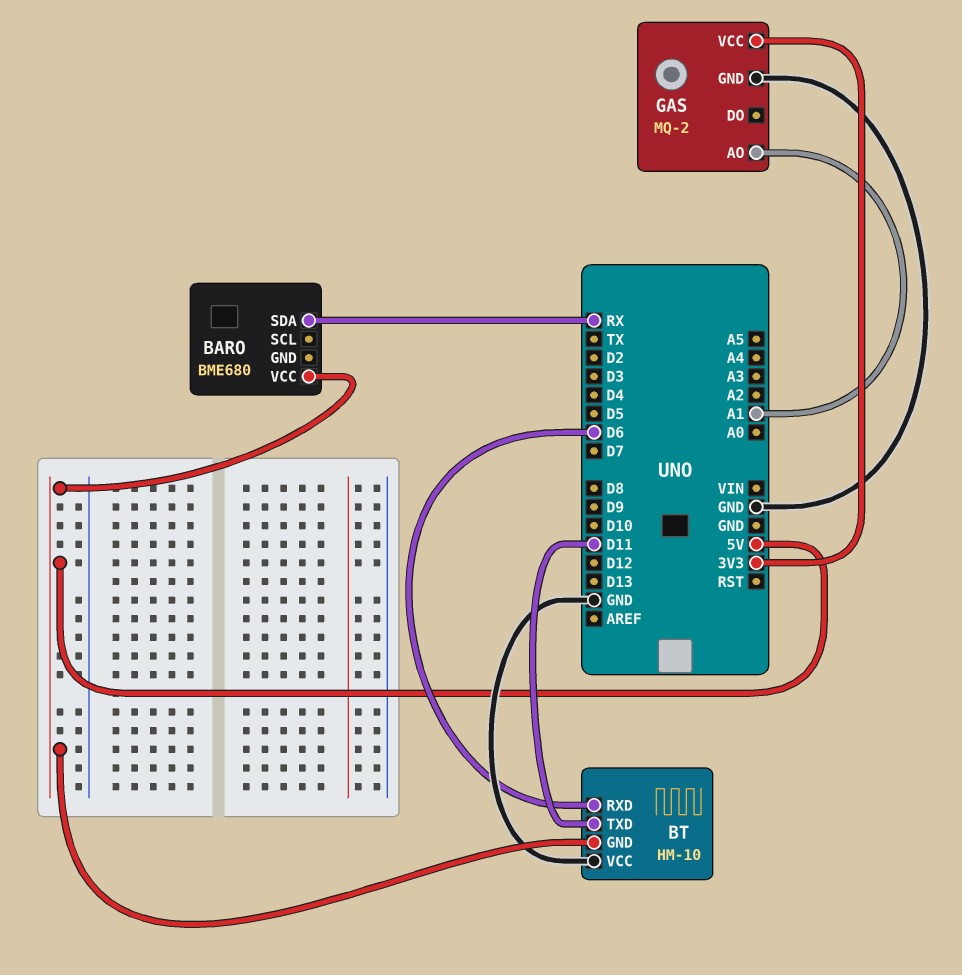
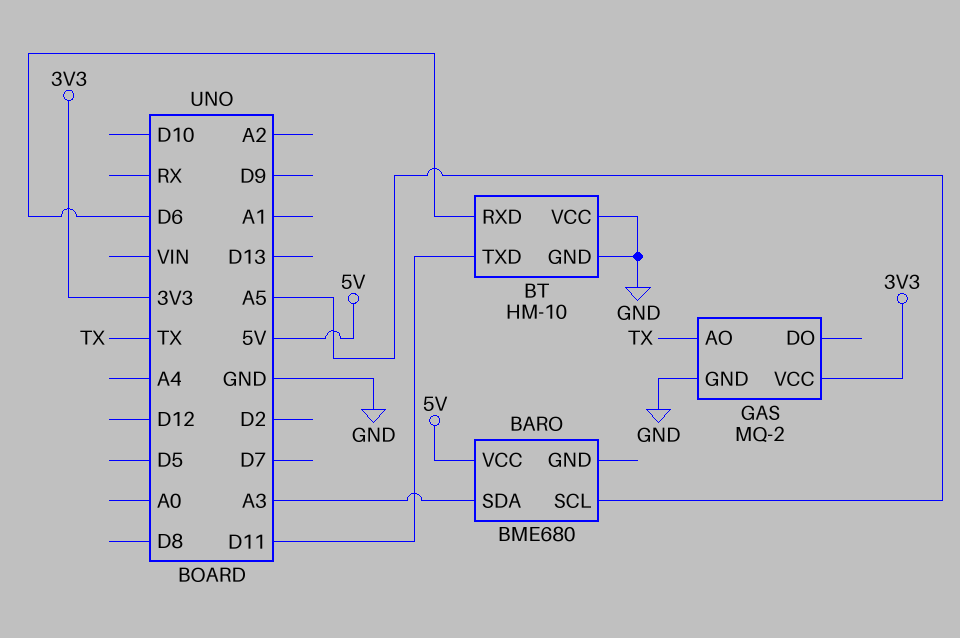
BARO pin SCL: none -> A5
BARO pin SDA: RX -> A3
BT pin GND: 5V -> GND
GAS pin AO: A1 -> TX

